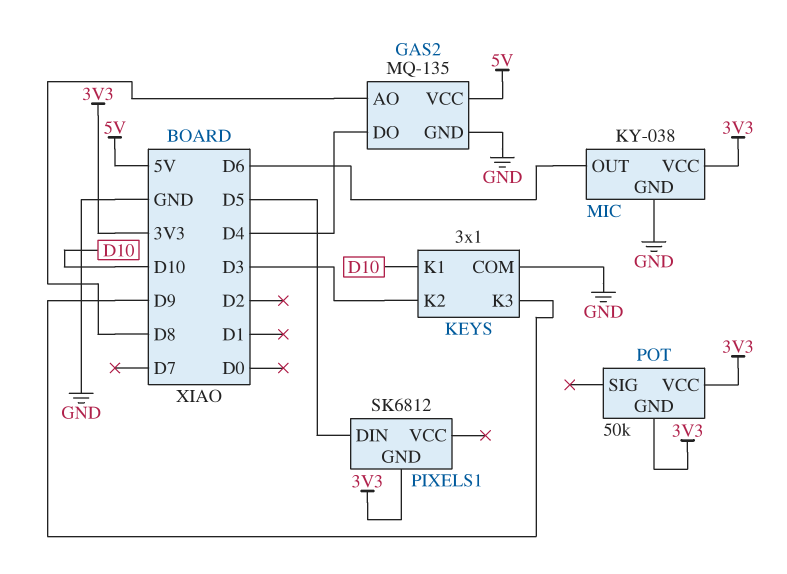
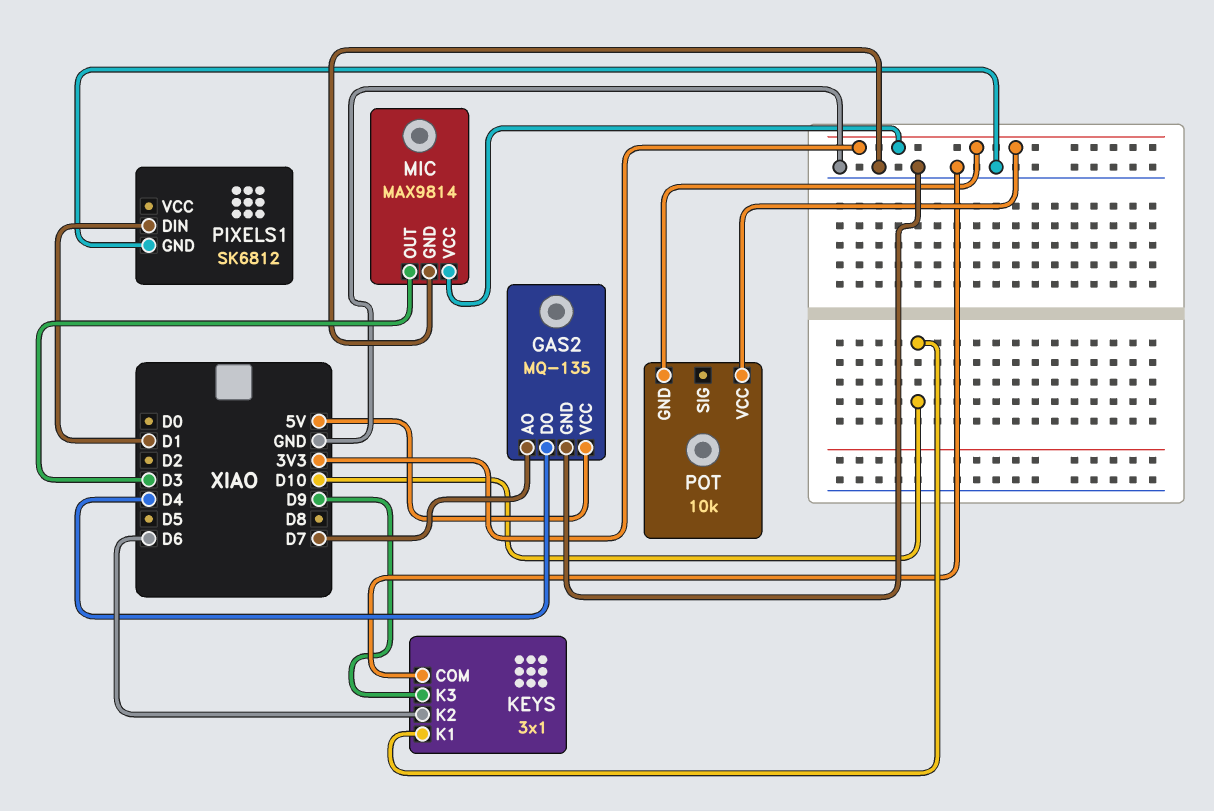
GAS2 pin AO: D8 -> D7
KEYS pin K2: D3 -> D6
MIC: KY-038 -> MAX9814
MIC pin OUT: D6 -> D3
PIXELS1 pin DIN: D5 -> D1
PIXELS1 pin GND: 3V3 -> GND
POT: 50k -> 10k

